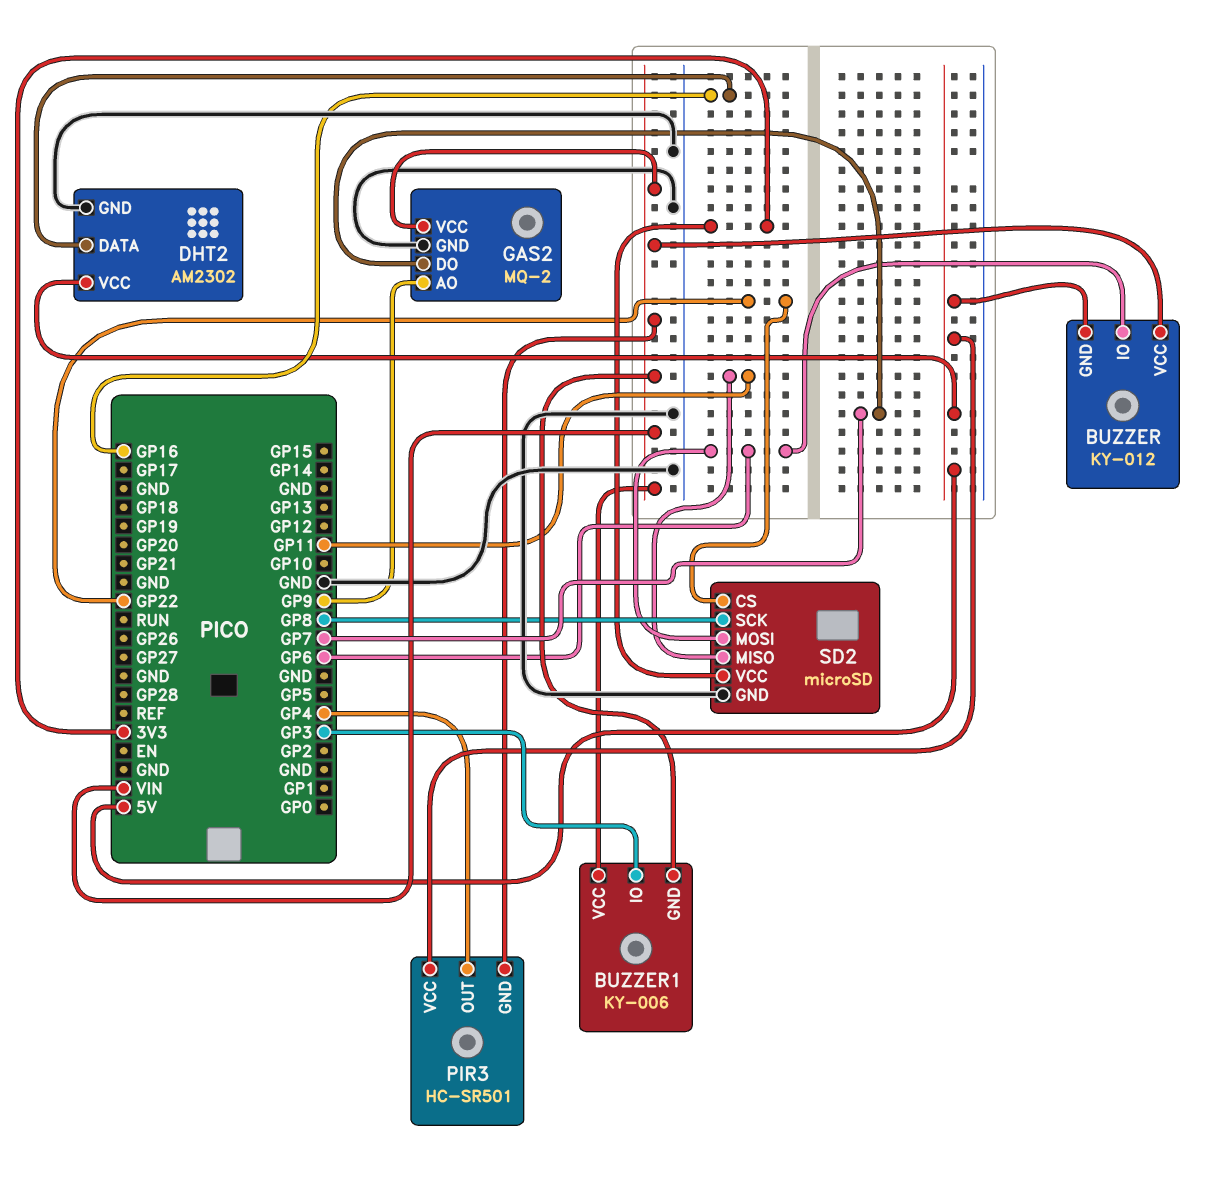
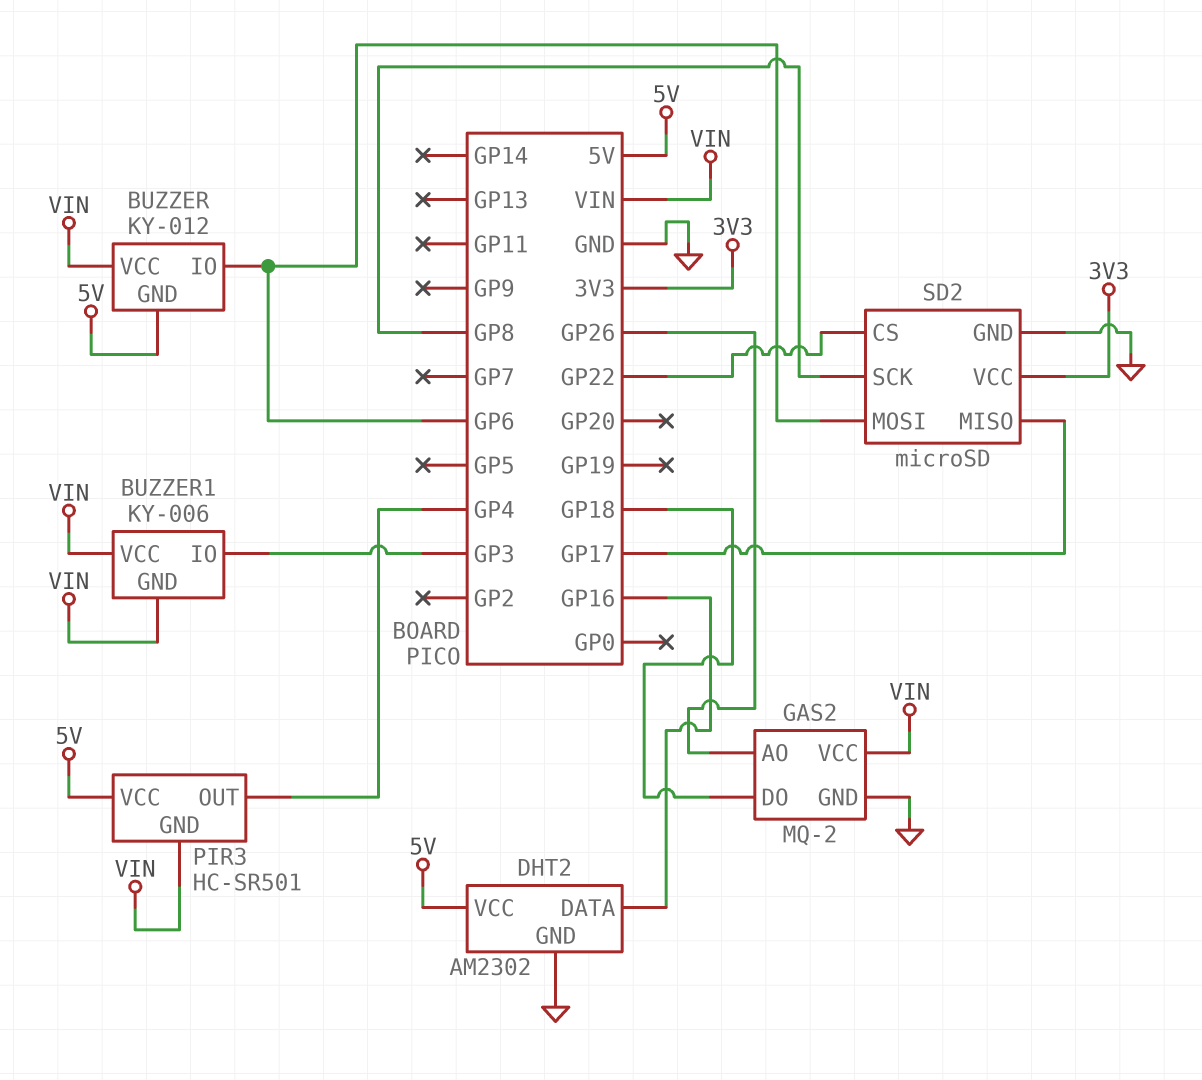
GAS2 pin AO: GP9 -> GP26
GAS2 pin DO: GP7 -> GP18
SD2 pin MISO: GP11 -> GP17

